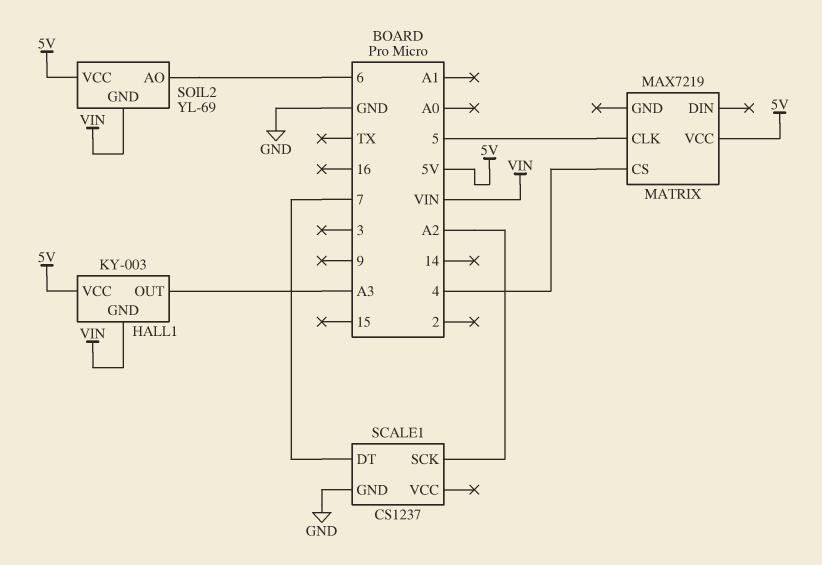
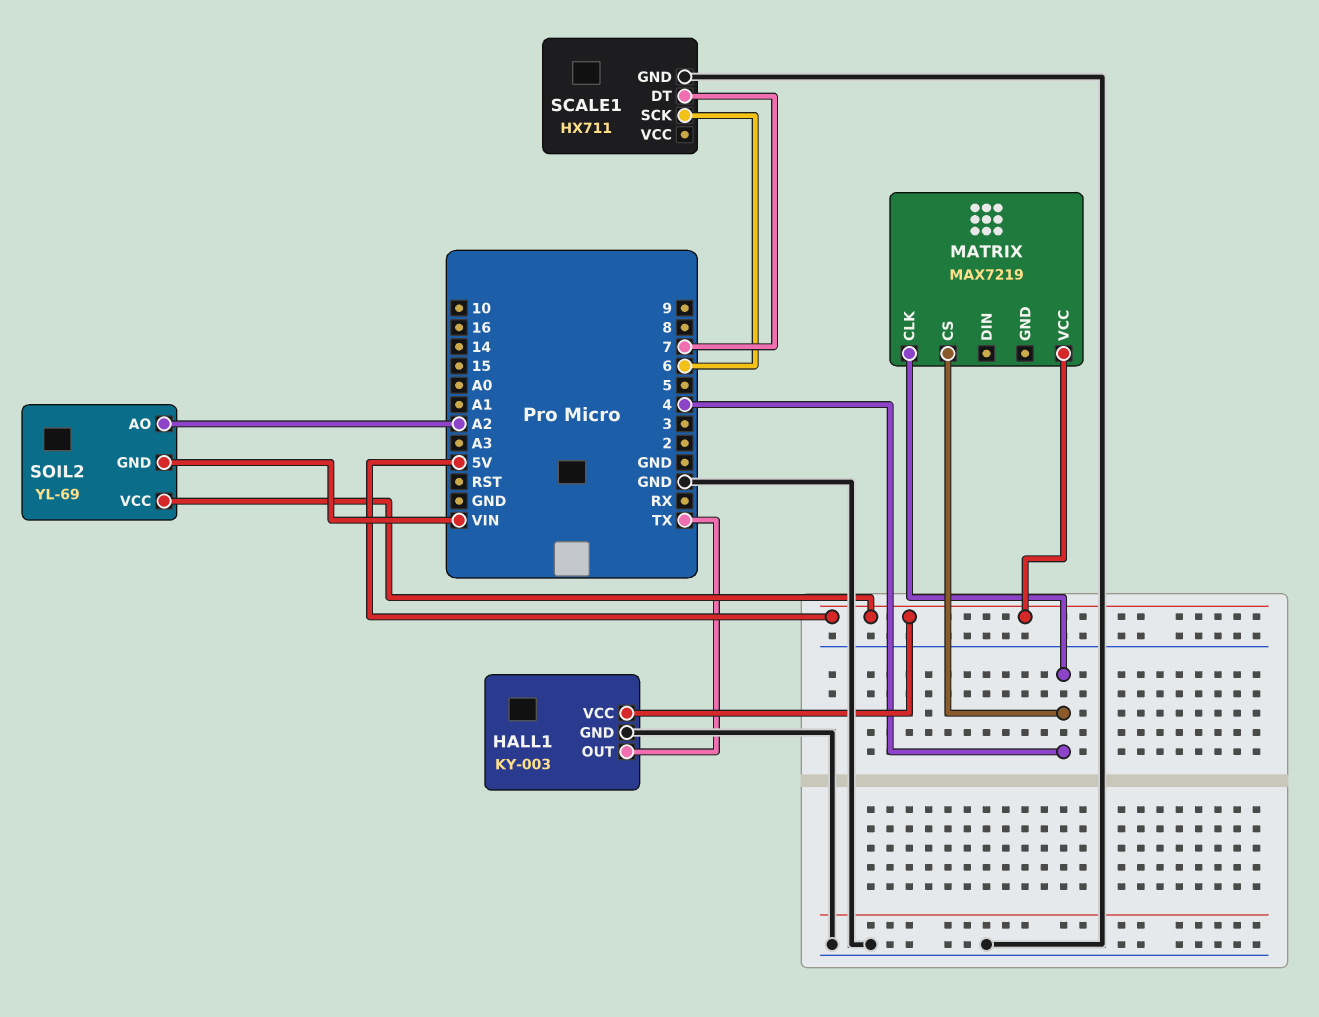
HALL1 pin GND: VIN -> GND
HALL1 pin OUT: A3 -> TX
MATRIX pin CLK: 5 -> 4
SCALE1: CS1237 -> HX711
SCALE1 pin SCK: A2 -> 6
SOIL2 pin AO: 6 -> A2

